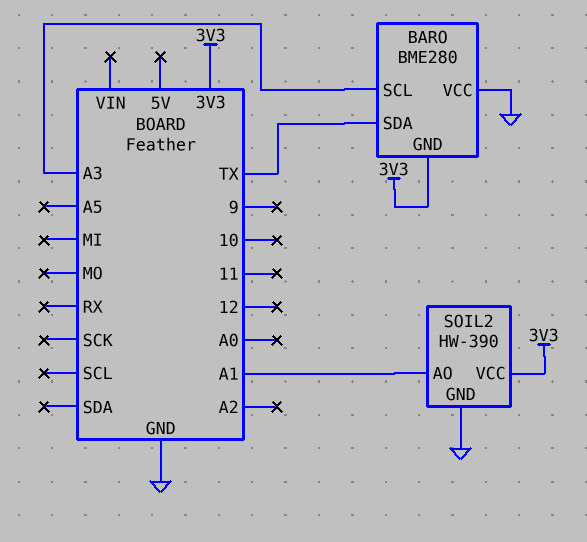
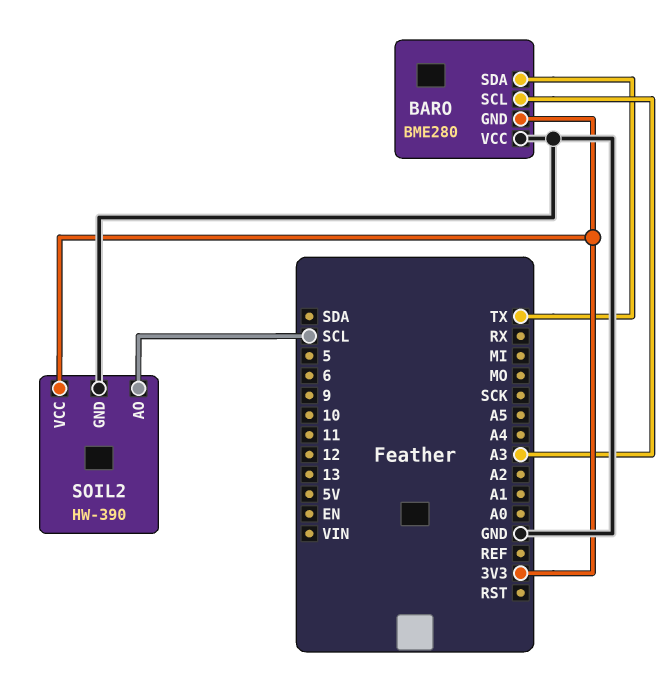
SOIL2 pin AO: A1 -> SCL

